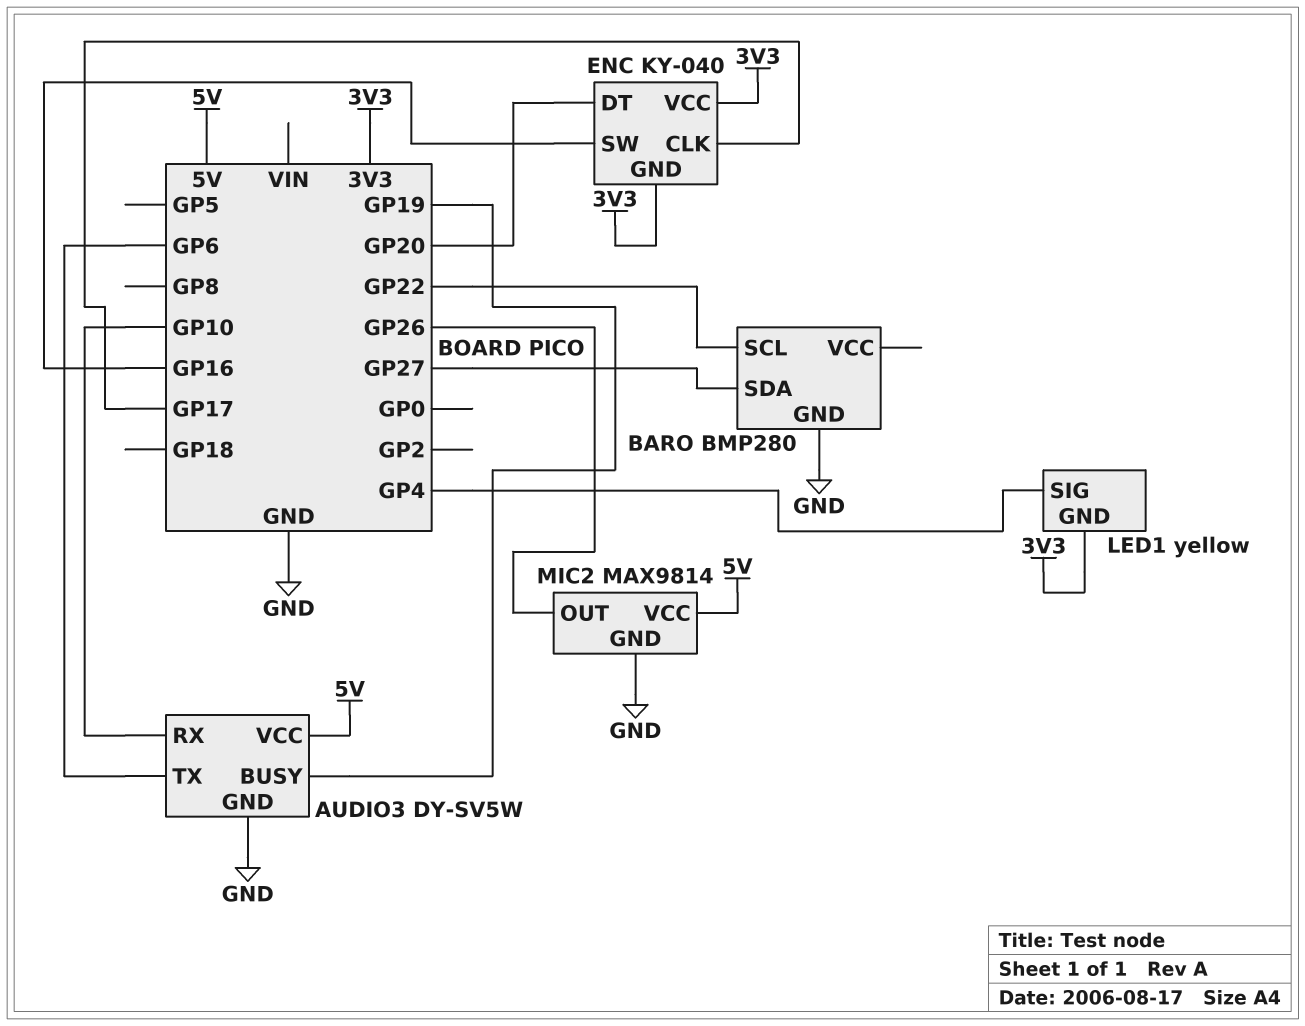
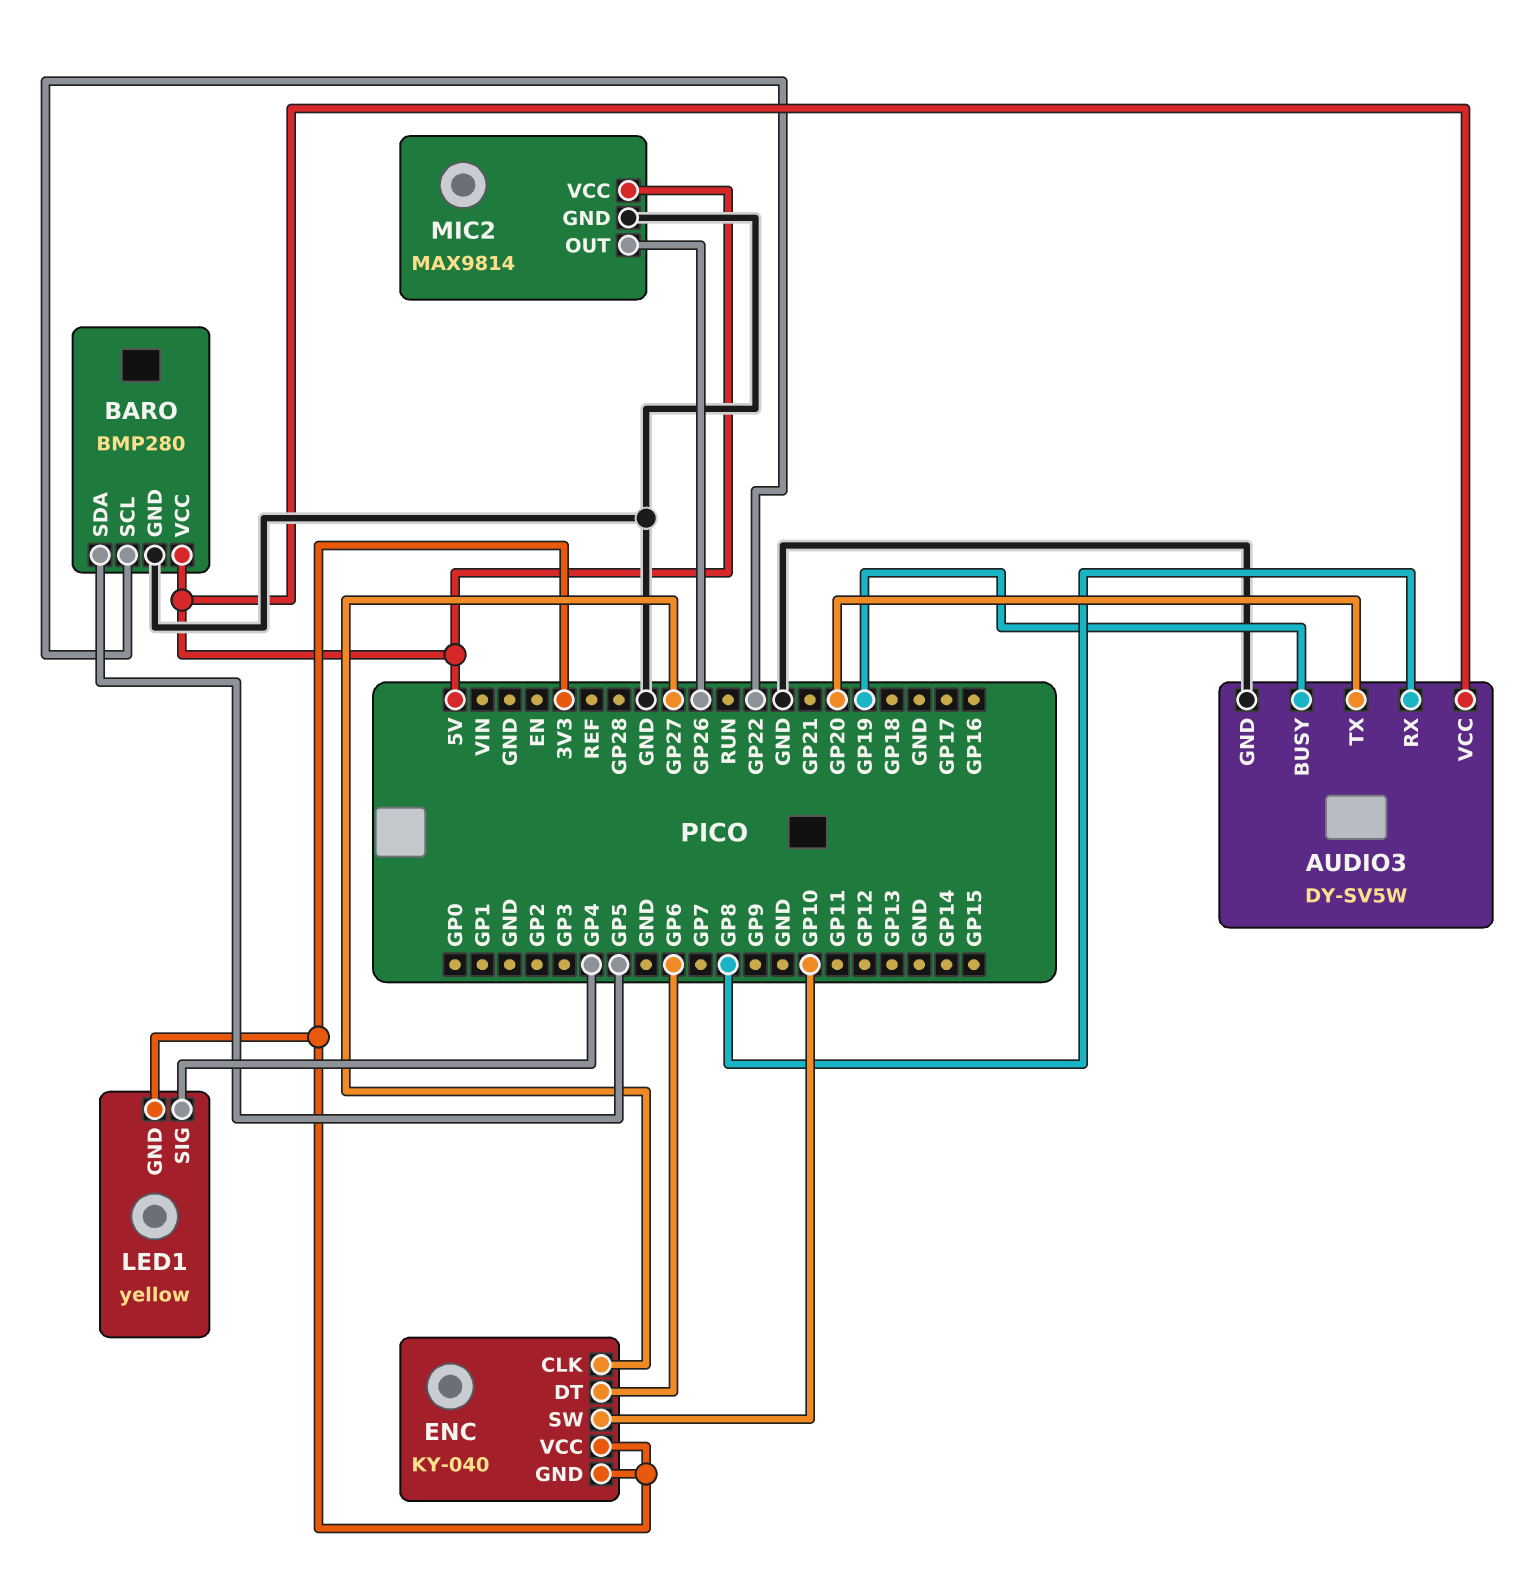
AUDIO3 pin RX: GP10 -> GP8
AUDIO3 pin TX: GP6 -> GP20
BARO pin SDA: GP27 -> GP5
BARO pin VCC: none -> 5V
ENC pin CLK: GP17 -> GP27
ENC pin DT: GP20 -> GP6
ENC pin SW: GP16 -> GP10

